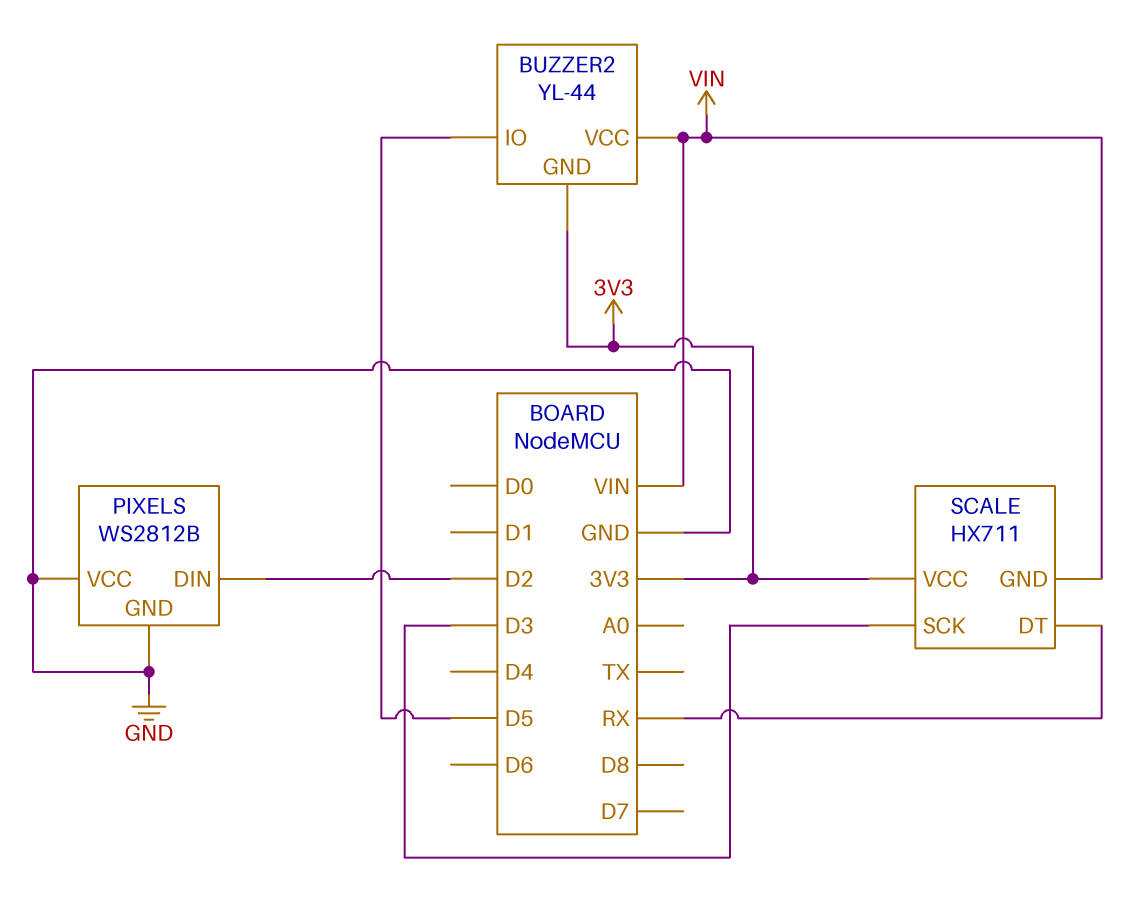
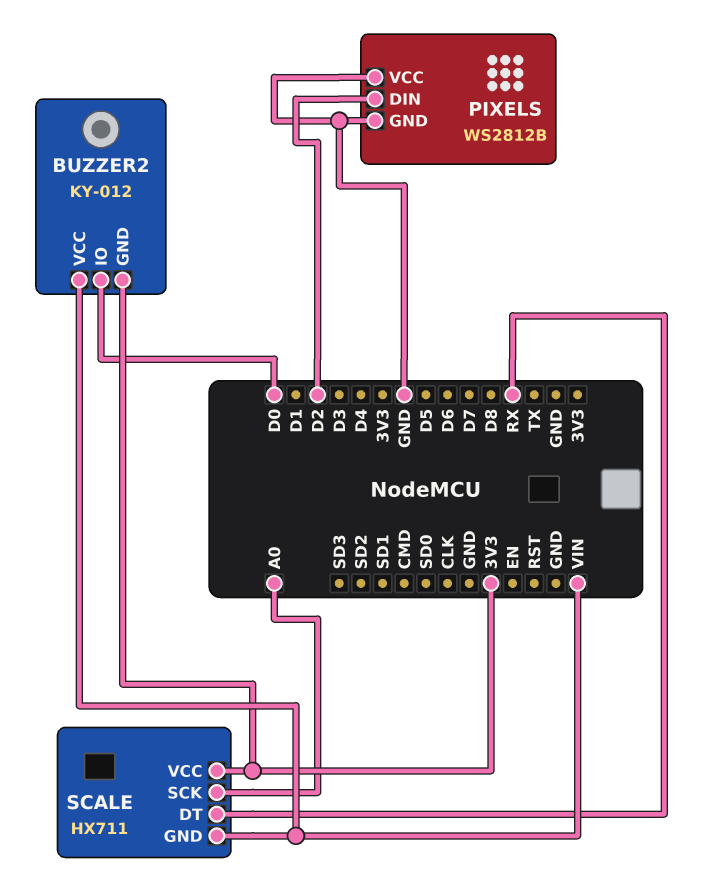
BUZZER2: YL-44 -> KY-012
BUZZER2 pin IO: D5 -> D0
SCALE pin SCK: D3 -> A0

